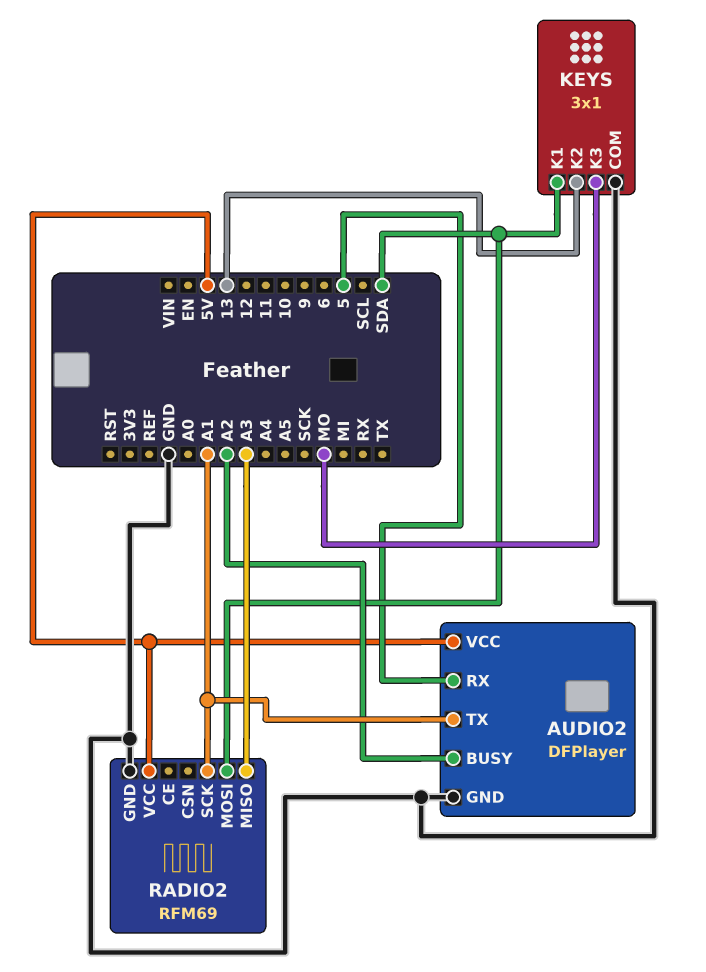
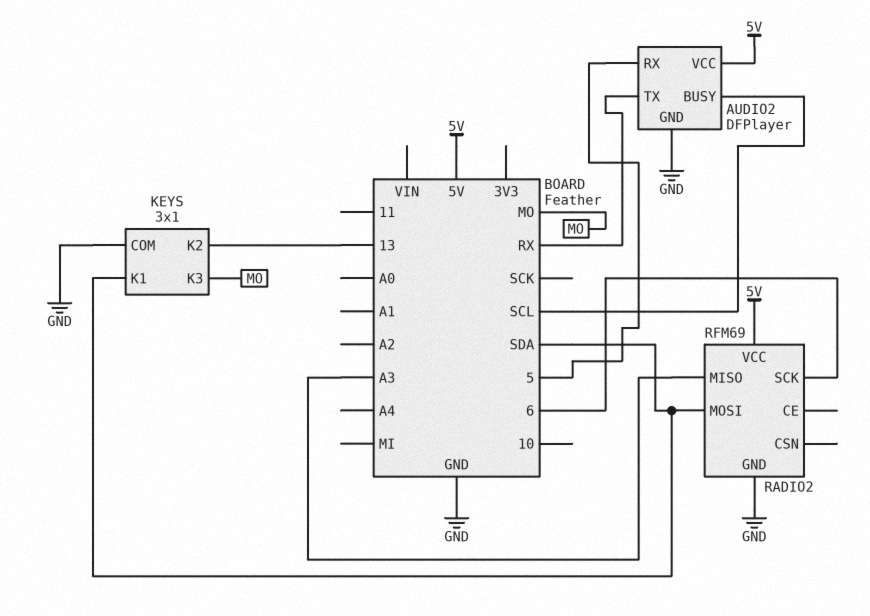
AUDIO2 pin BUSY: A2 -> SCL
AUDIO2 pin TX: A1 -> RX
RADIO2 pin SCK: A1 -> 6

